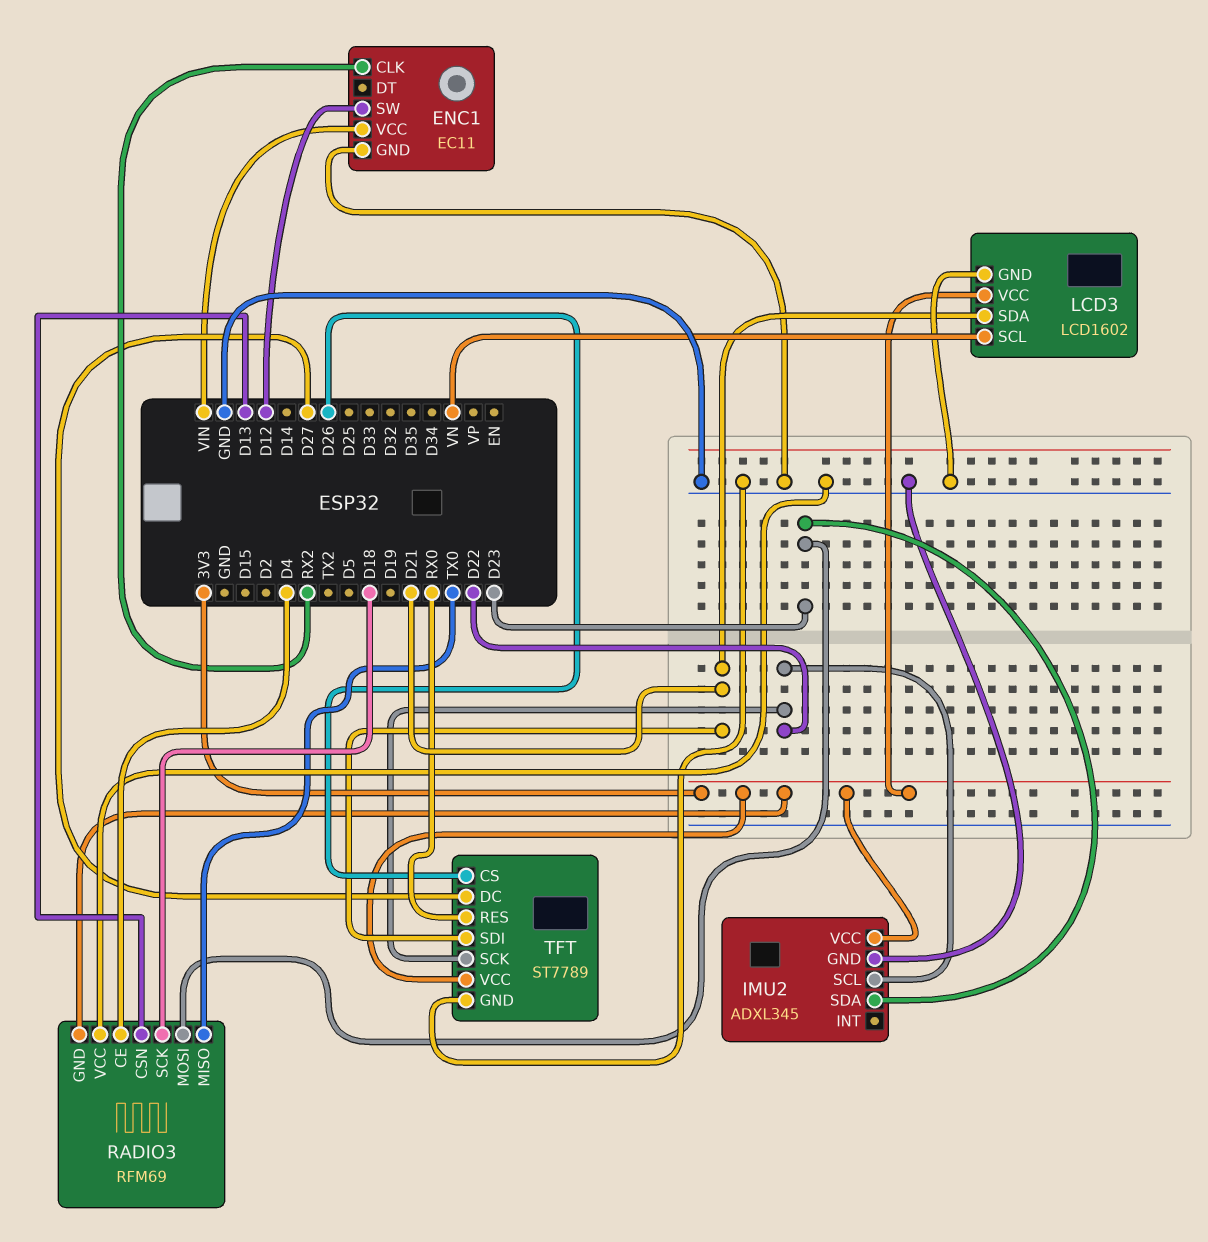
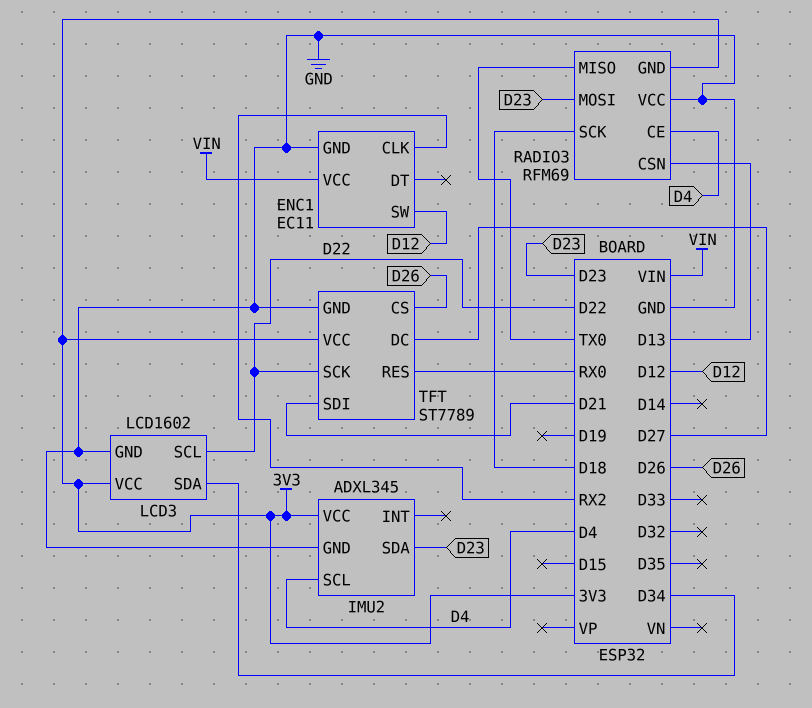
IMU2 pin SCL: D22 -> D4
LCD3 pin SCL: VN -> D22
LCD3 pin SDA: D21 -> D34

